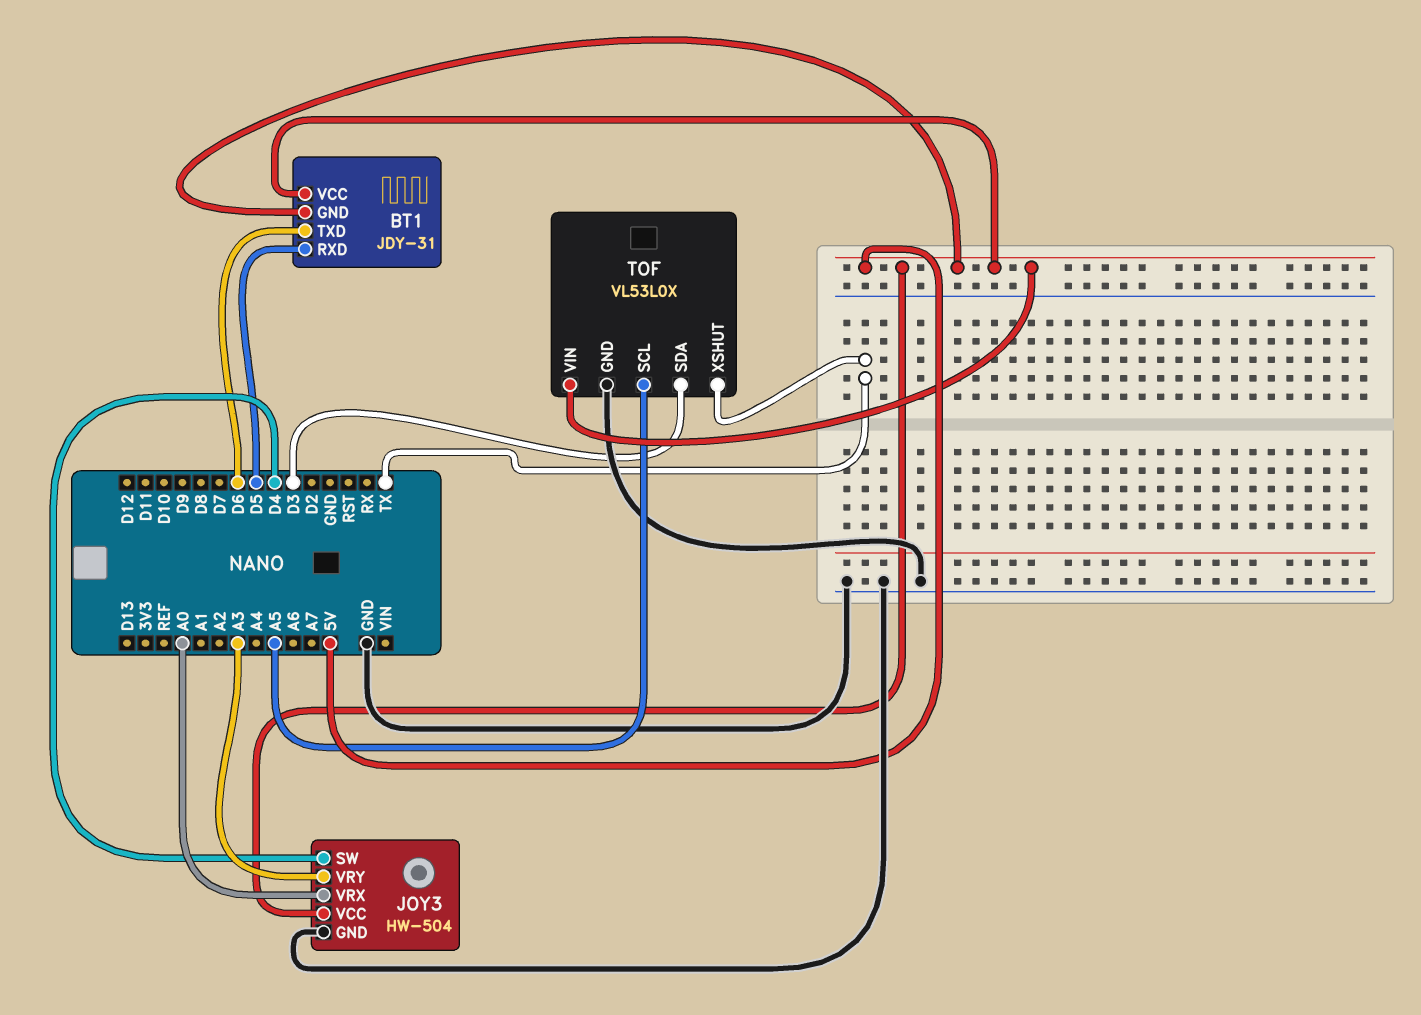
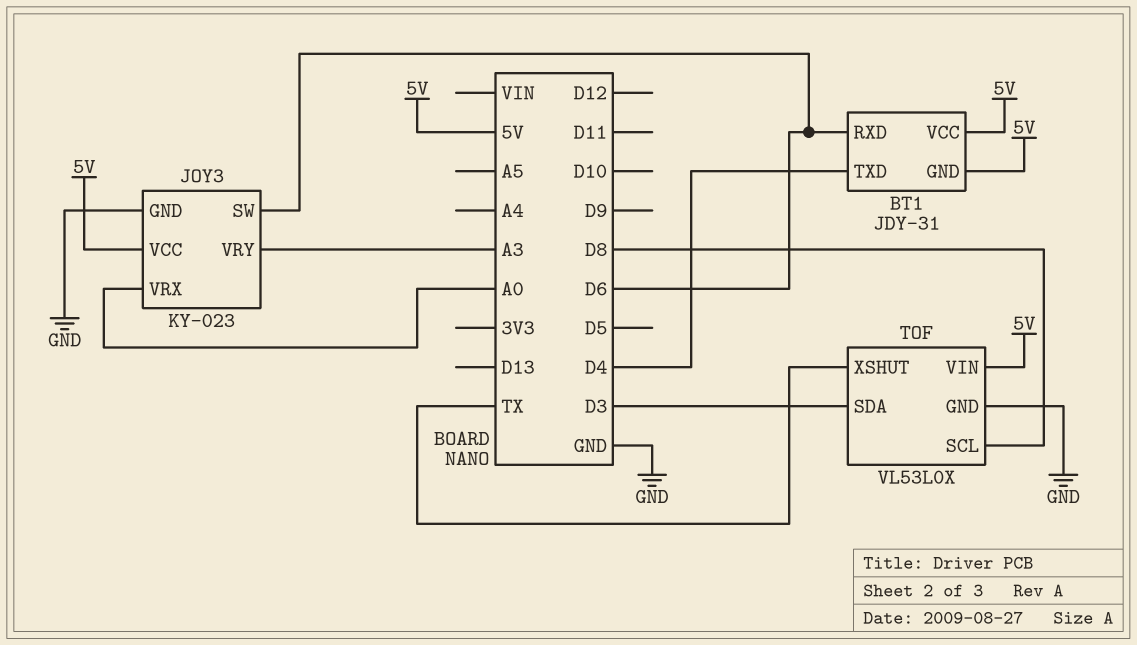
BT1 pin RXD: D5 -> D6
BT1 pin TXD: D6 -> D4
JOY3: HW-504 -> KY-023
JOY3 pin SW: D4 -> D6
TOF pin SCL: A5 -> D8

